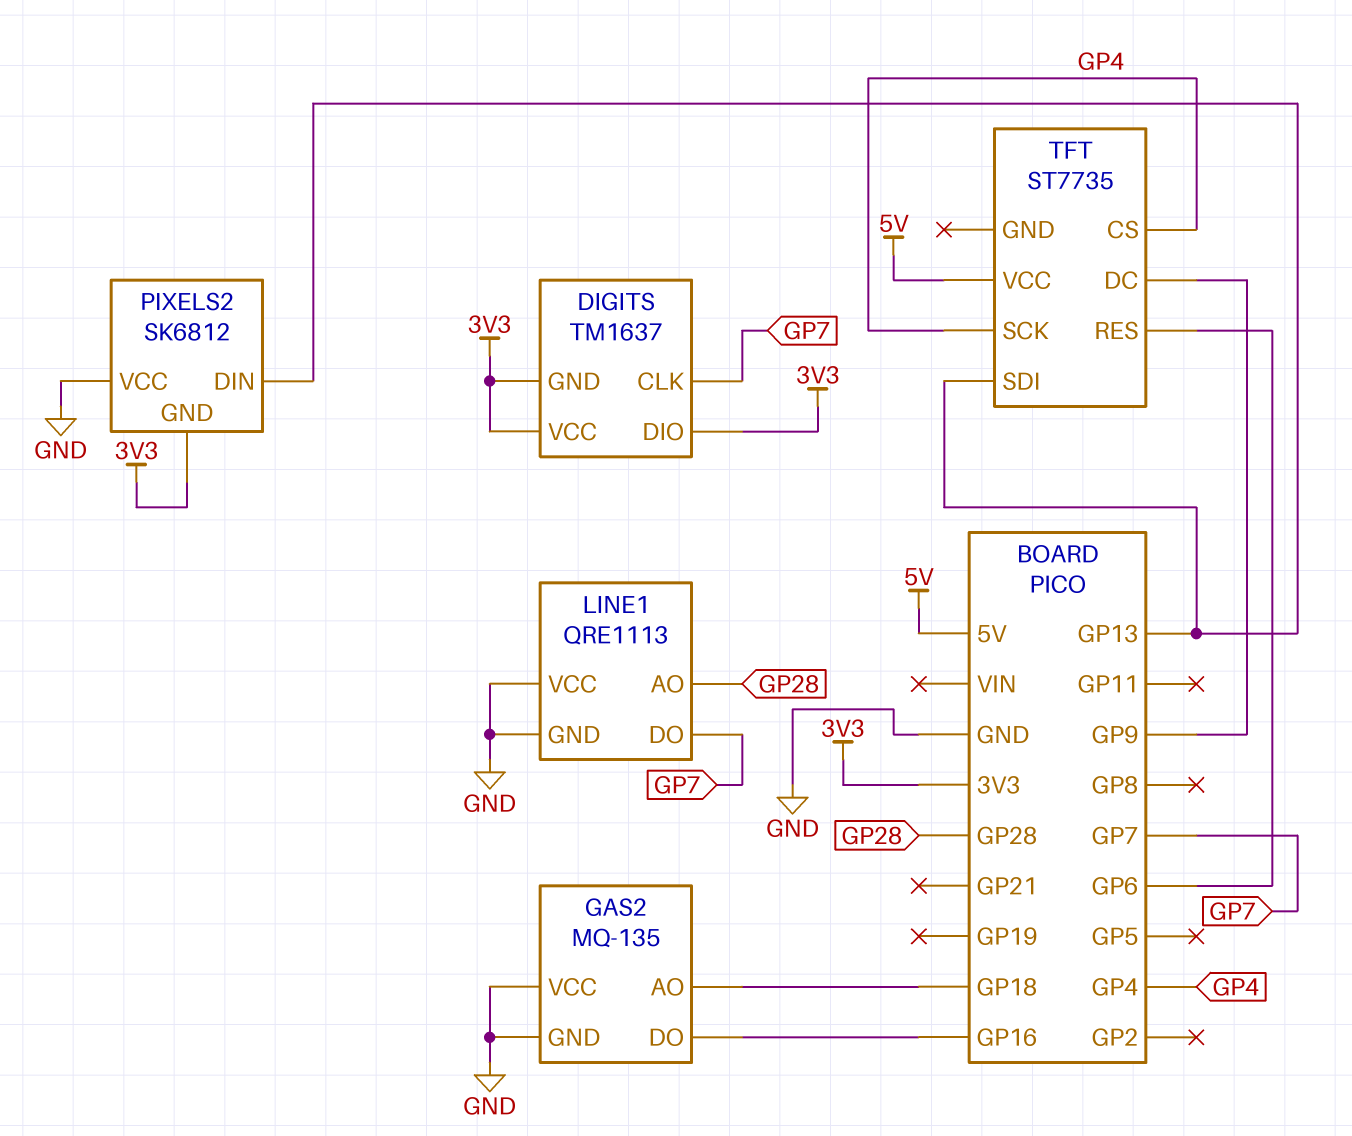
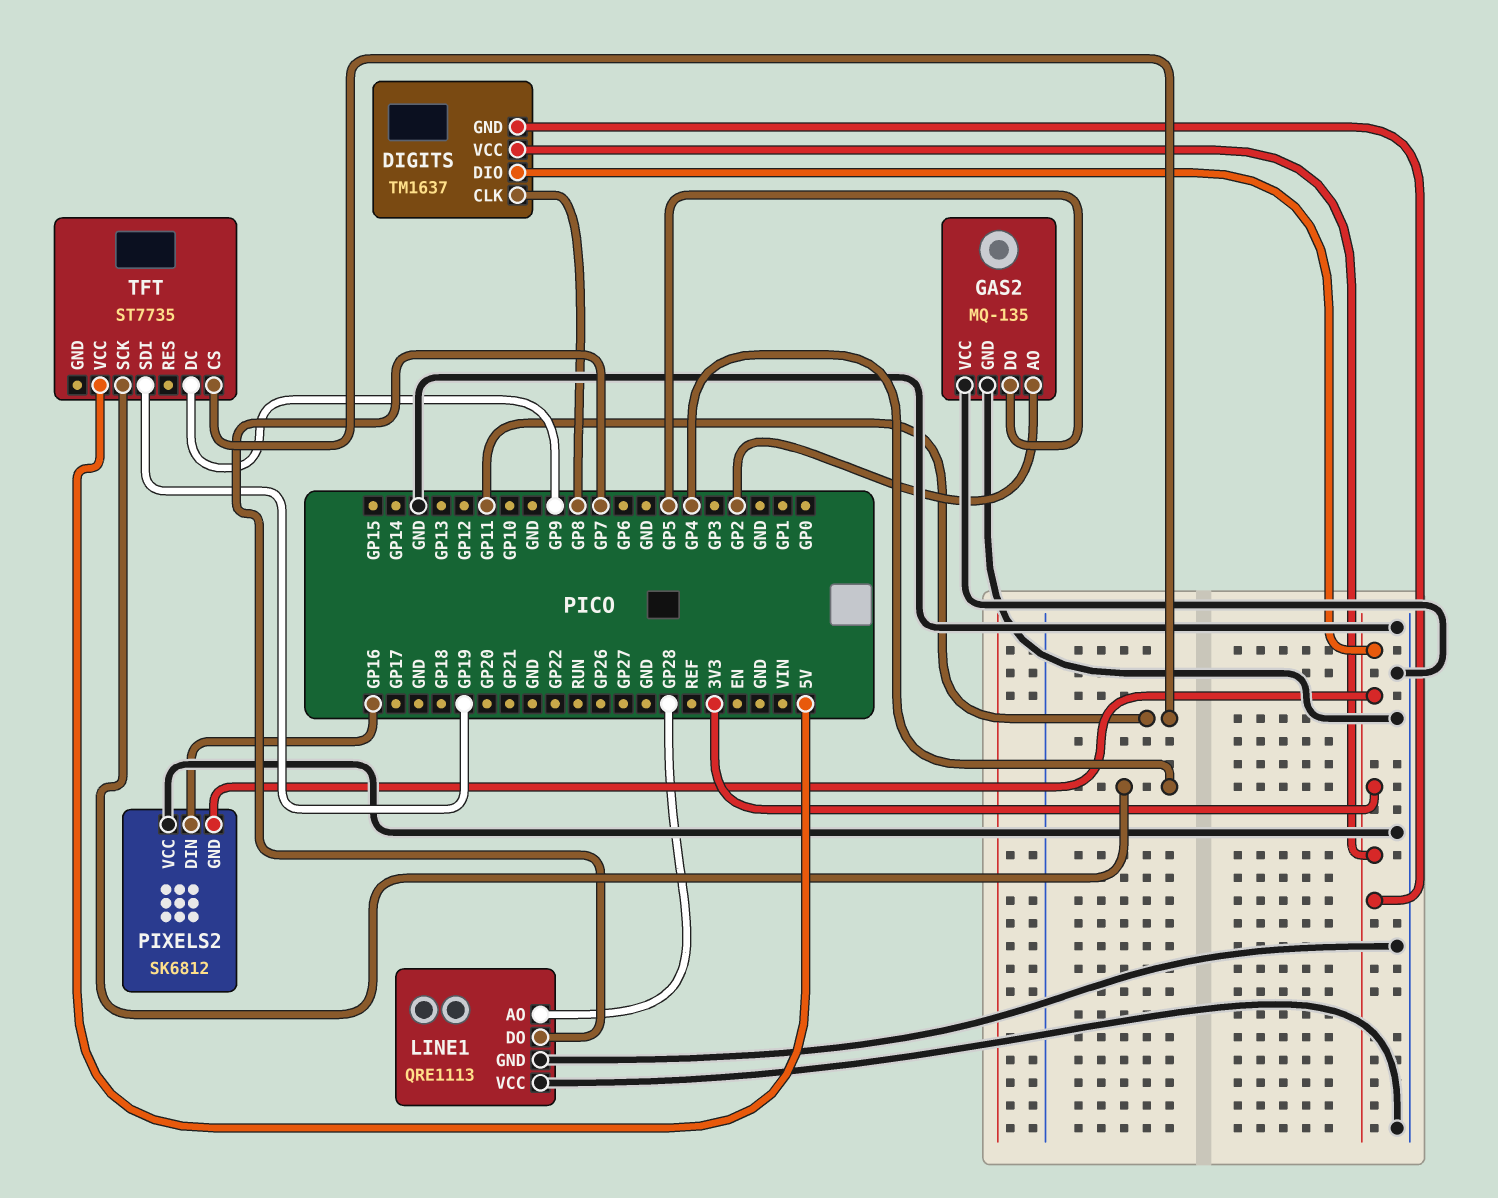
DIGITS pin CLK: GP7 -> GP8
GAS2 pin AO: GP18 -> GP2
GAS2 pin DO: GP16 -> GP5
PIXELS2 pin DIN: GP13 -> GP16
TFT pin CS: GP4 -> GP11
TFT pin RES: GP6 -> none
TFT pin SDI: GP13 -> GP19

